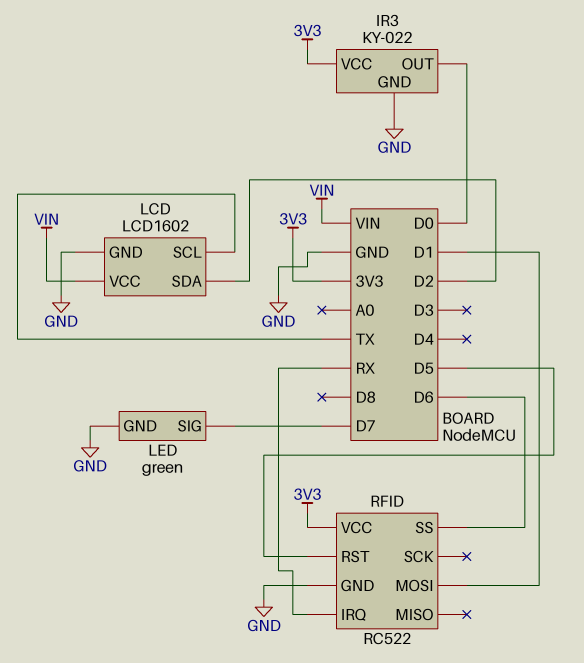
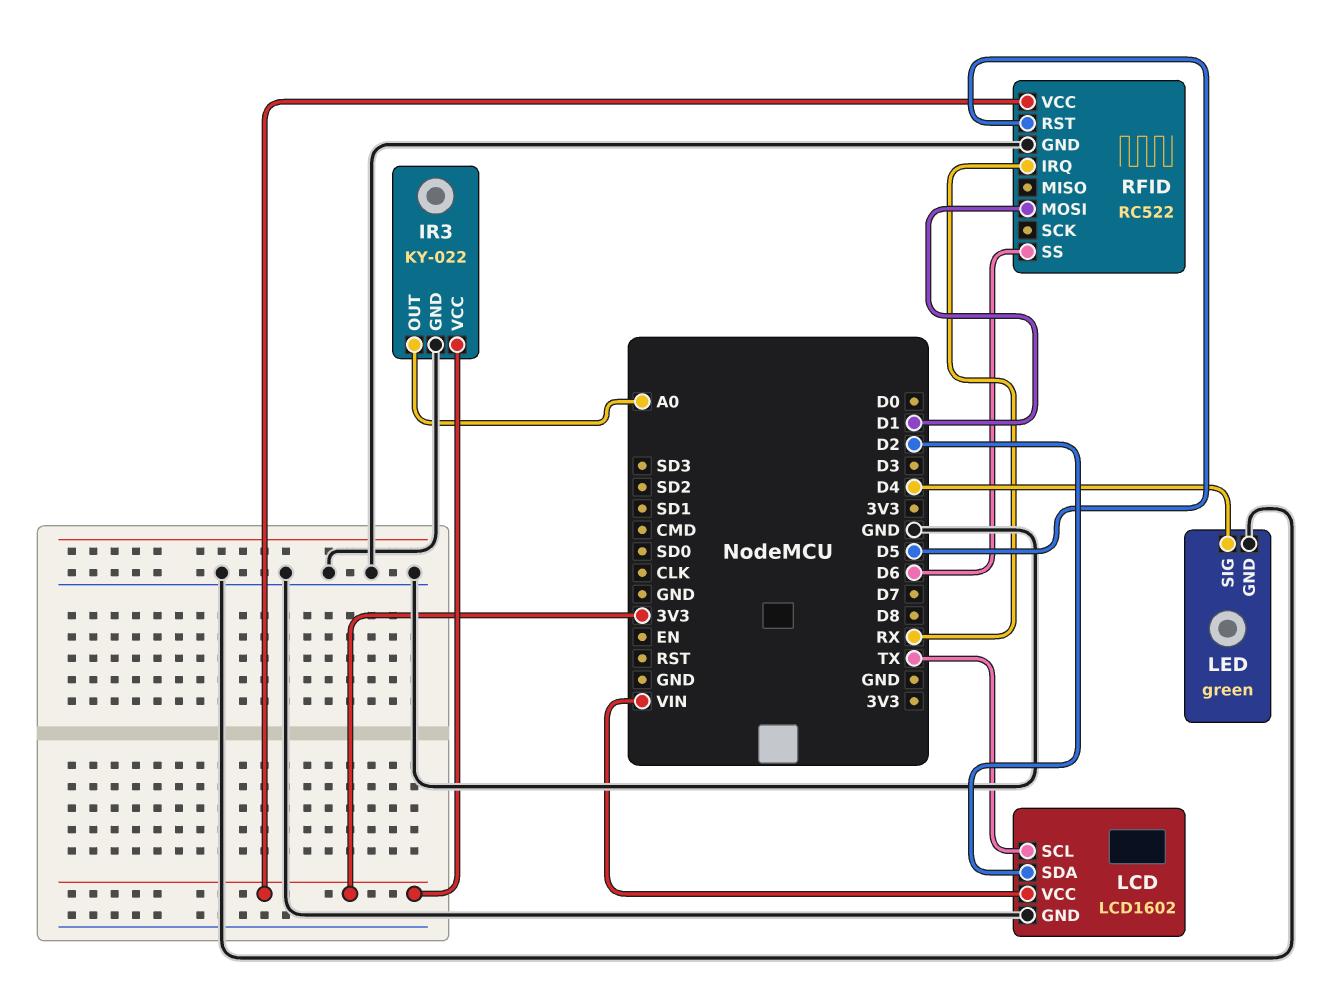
IR3 pin OUT: D0 -> A0
LED pin SIG: D7 -> D4

